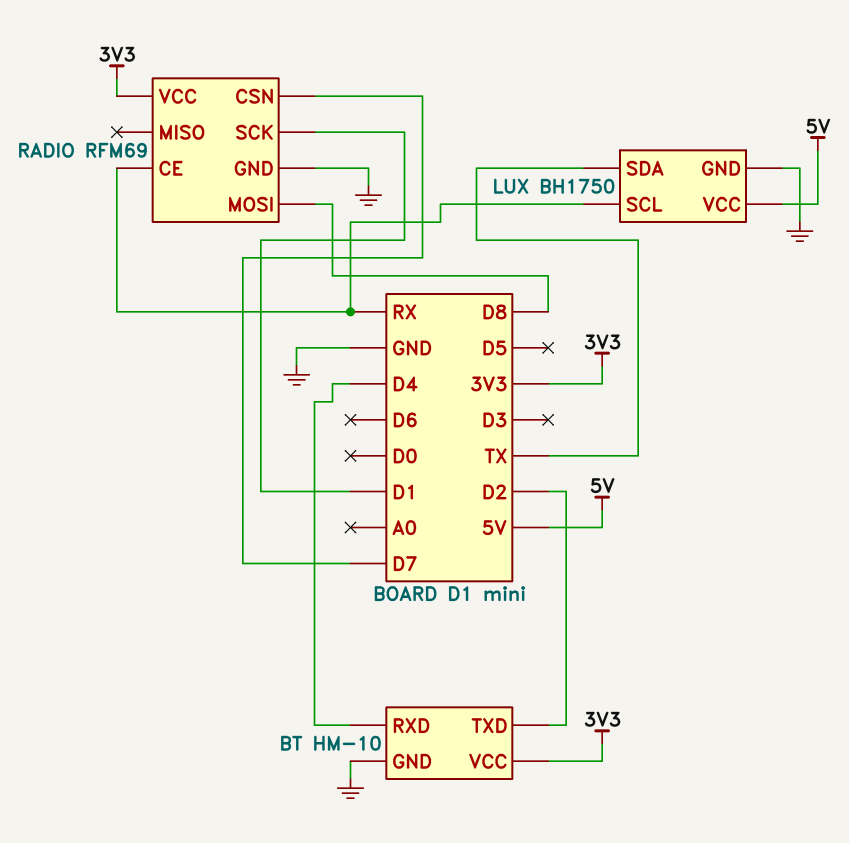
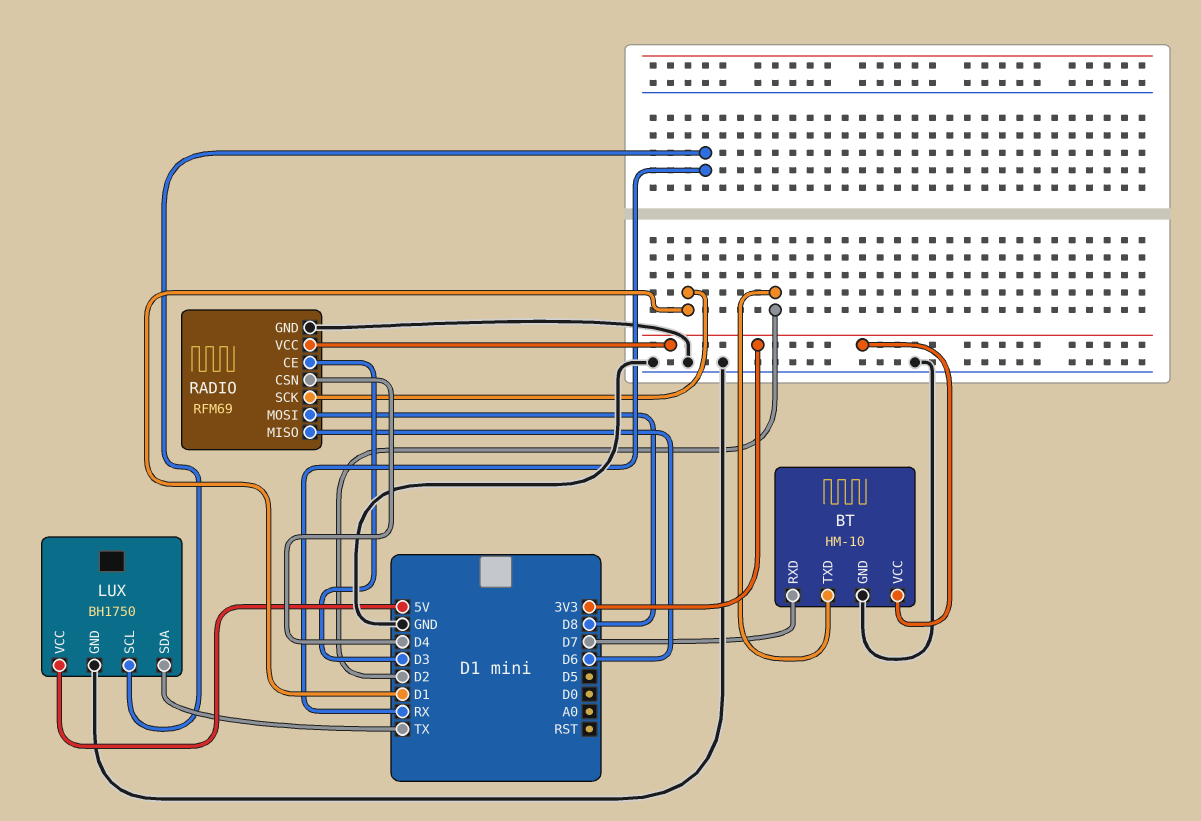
BT pin RXD: D4 -> D7
RADIO pin CE: RX -> D3
RADIO pin CSN: D7 -> D4
RADIO pin MISO: none -> D6

